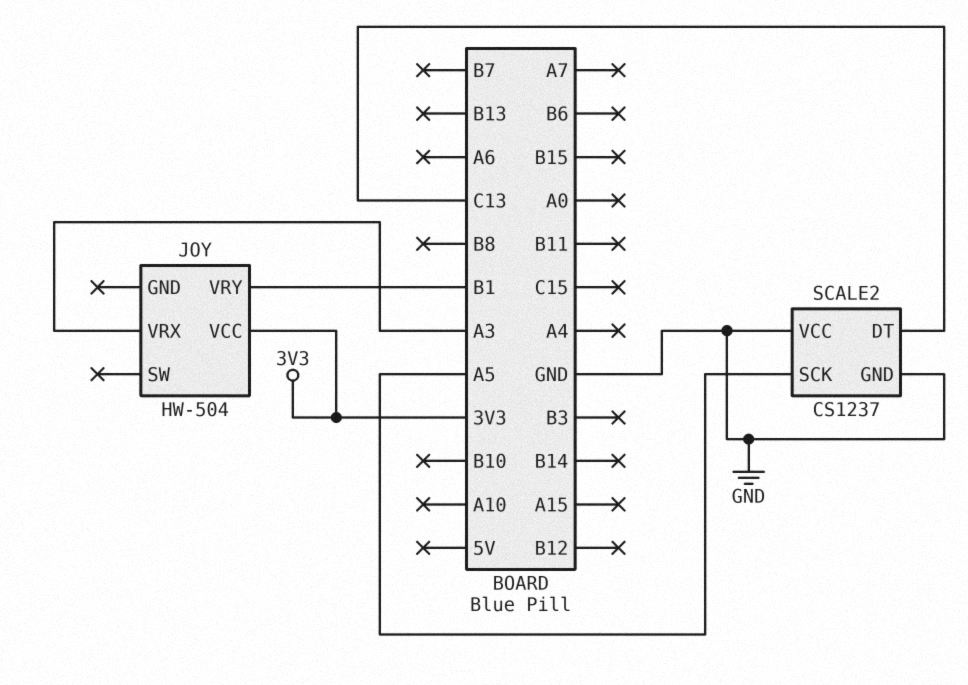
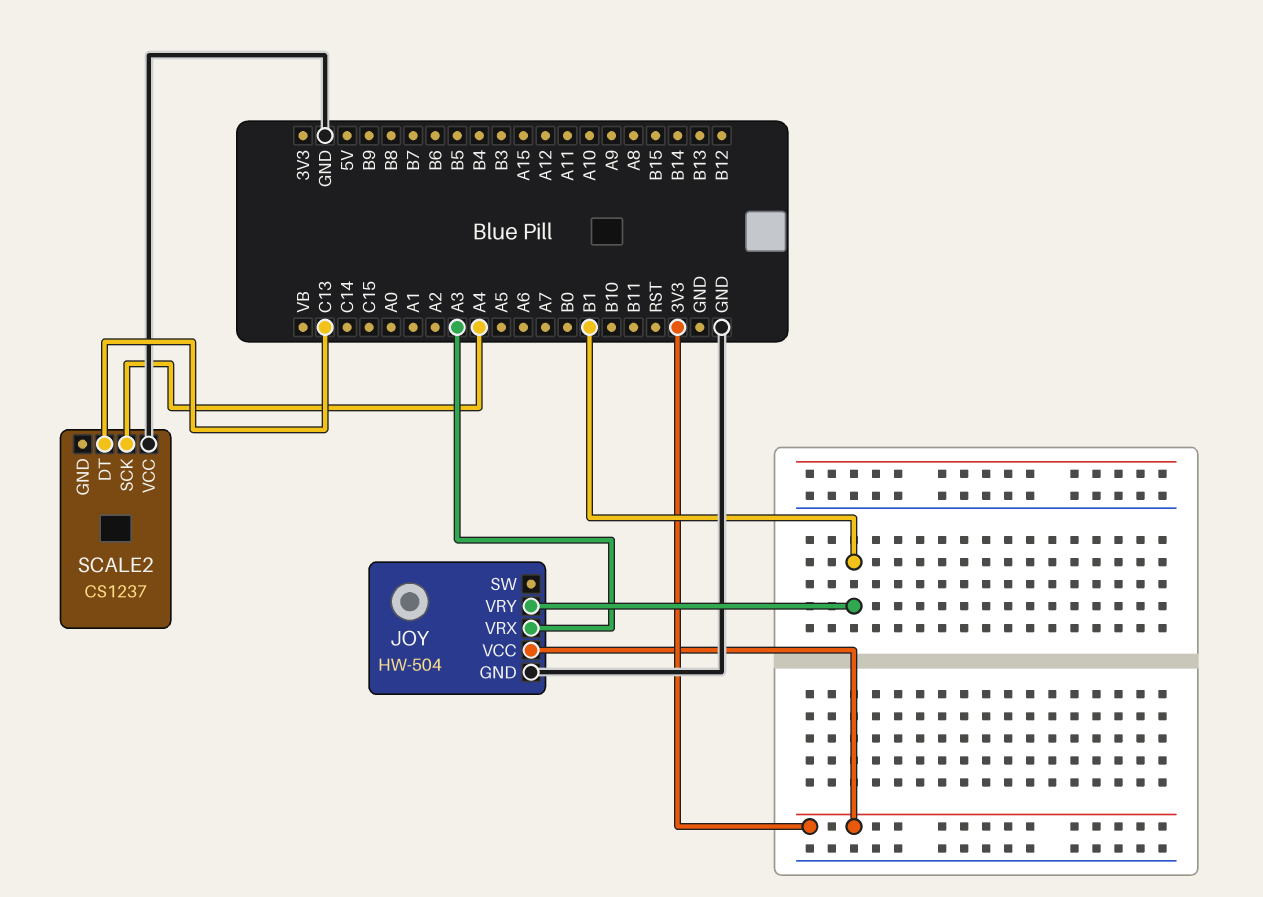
JOY pin GND: none -> GND
SCALE2 pin GND: GND -> none
SCALE2 pin SCK: A5 -> A4

